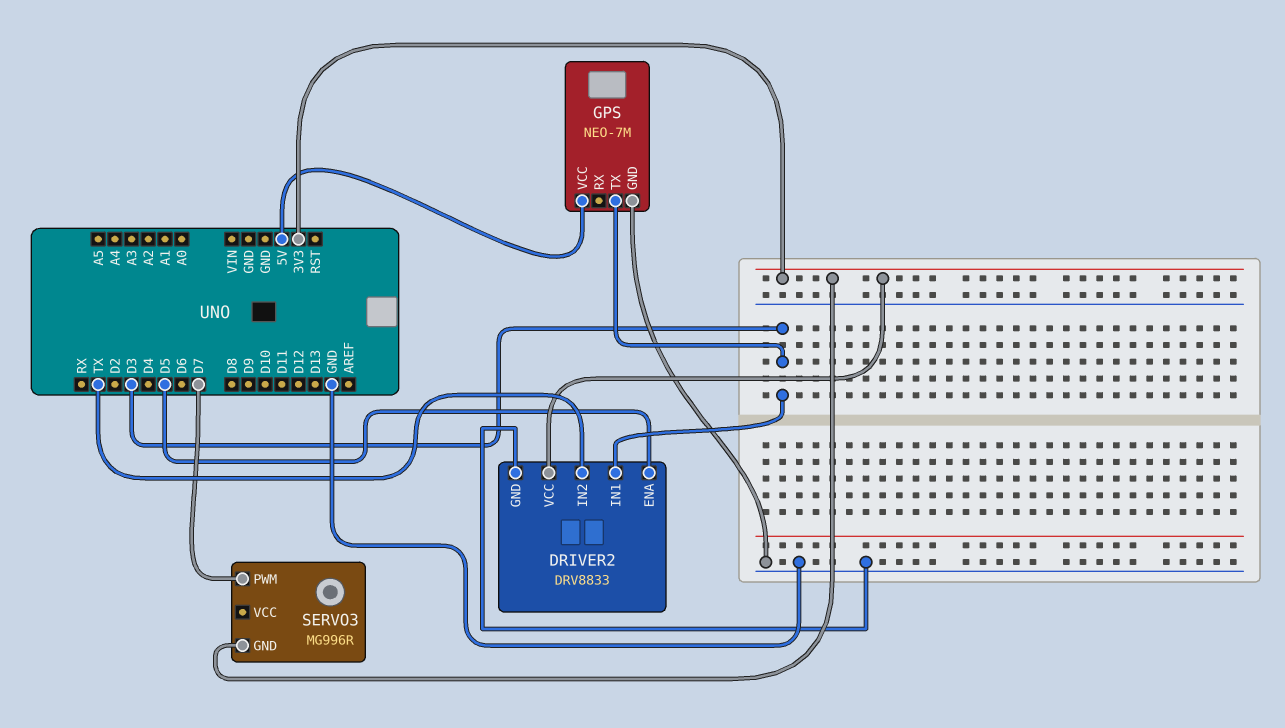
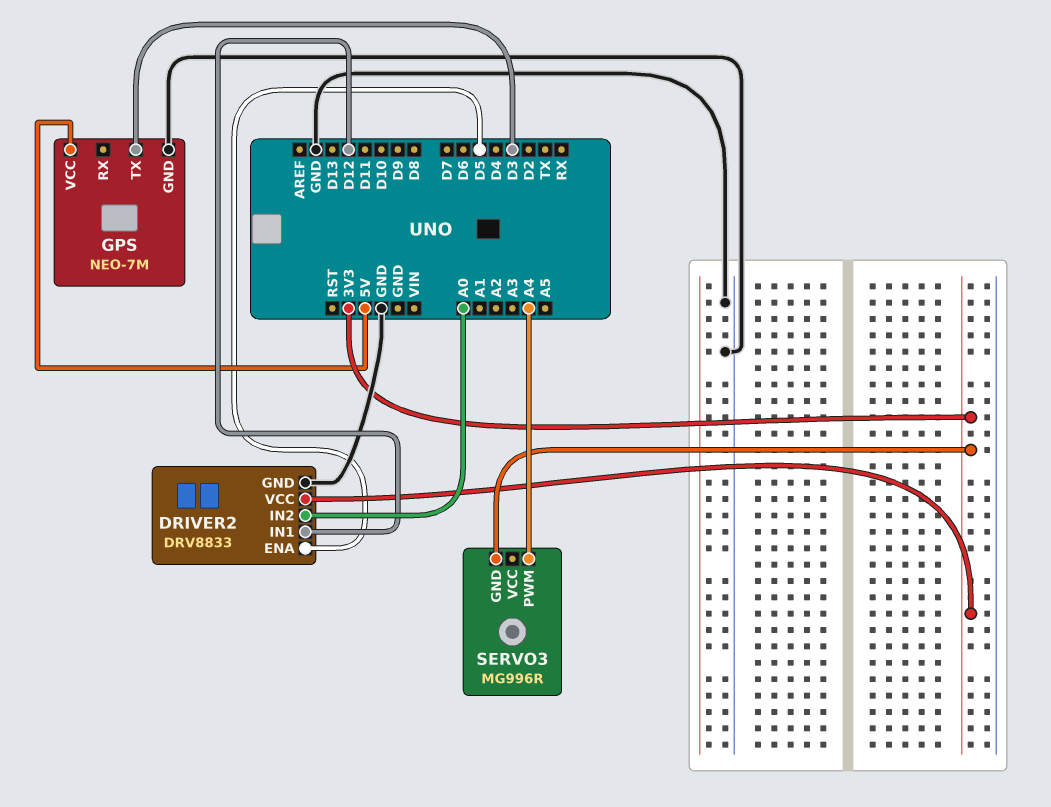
DRIVER2 pin IN1: D3 -> D12
DRIVER2 pin IN2: TX -> A0
SERVO3 pin PWM: D7 -> A4

